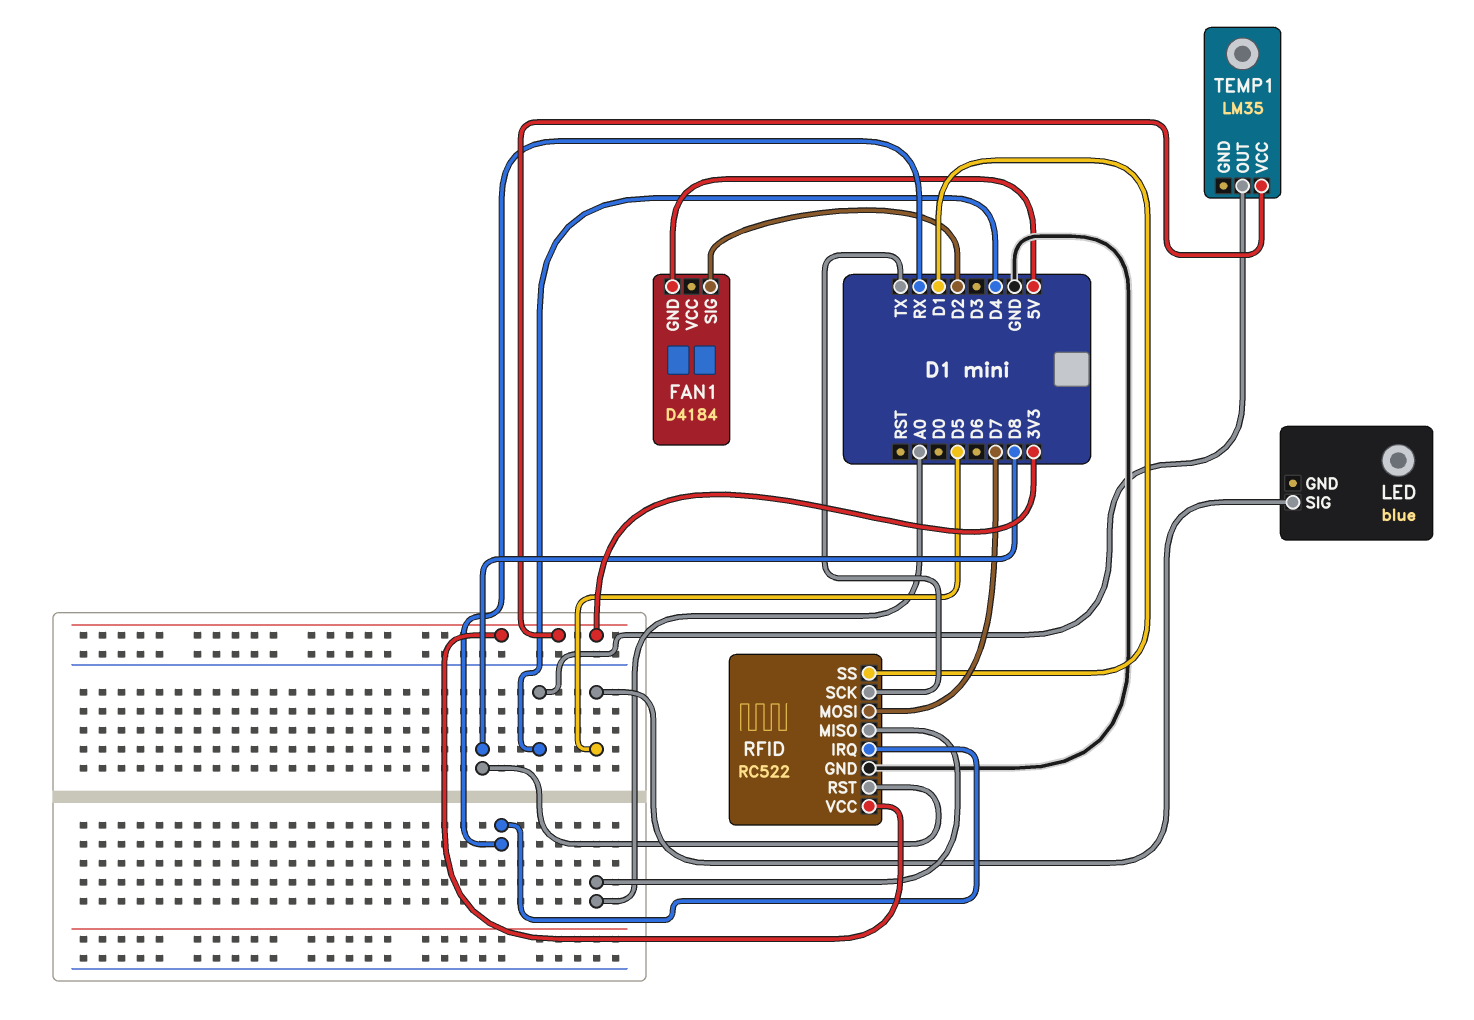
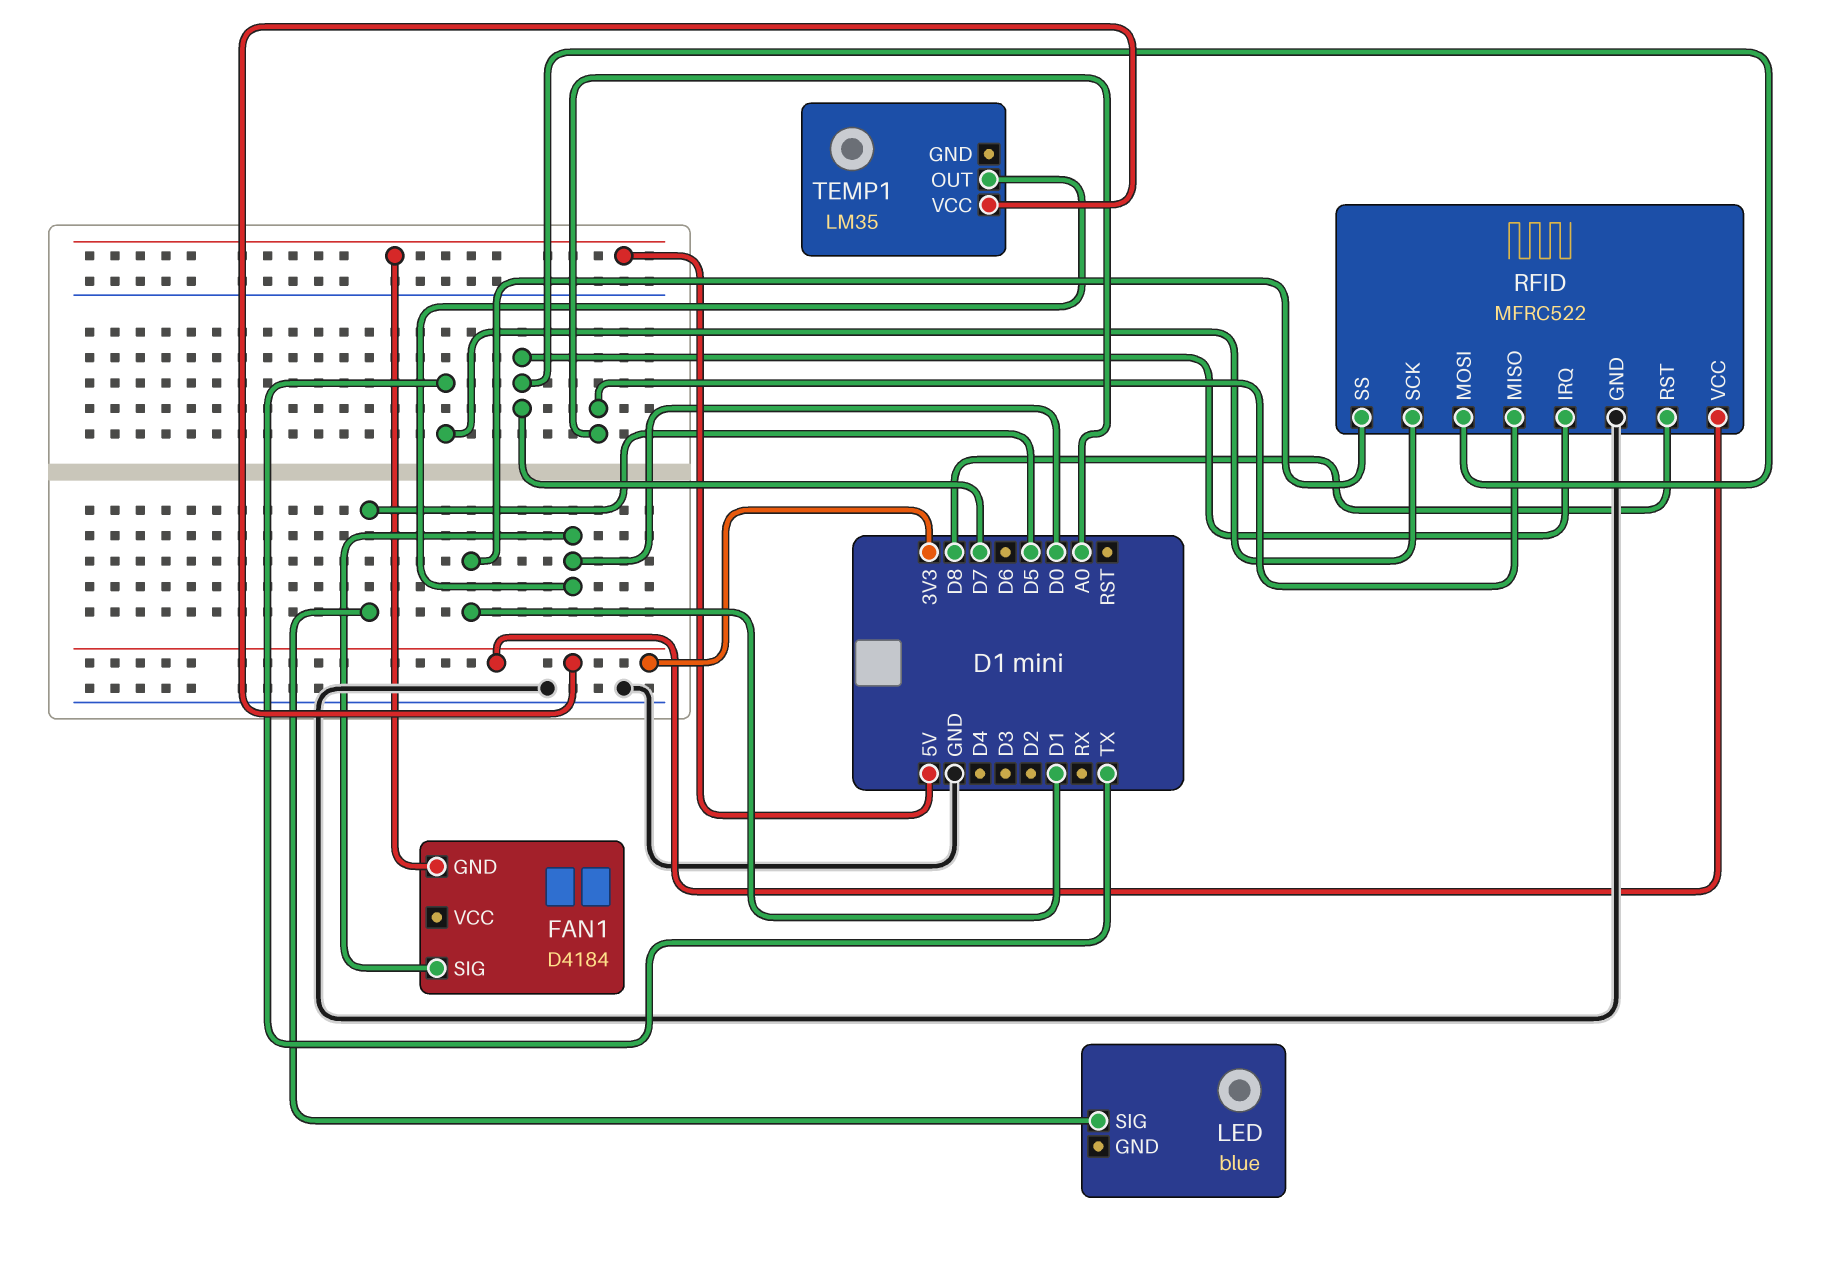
FAN1 pin SIG: D2 -> D0
RFID: RC522 -> MFRC522
RFID pin IRQ: RX -> D7
TEMP1 pin OUT: D4 -> D0

